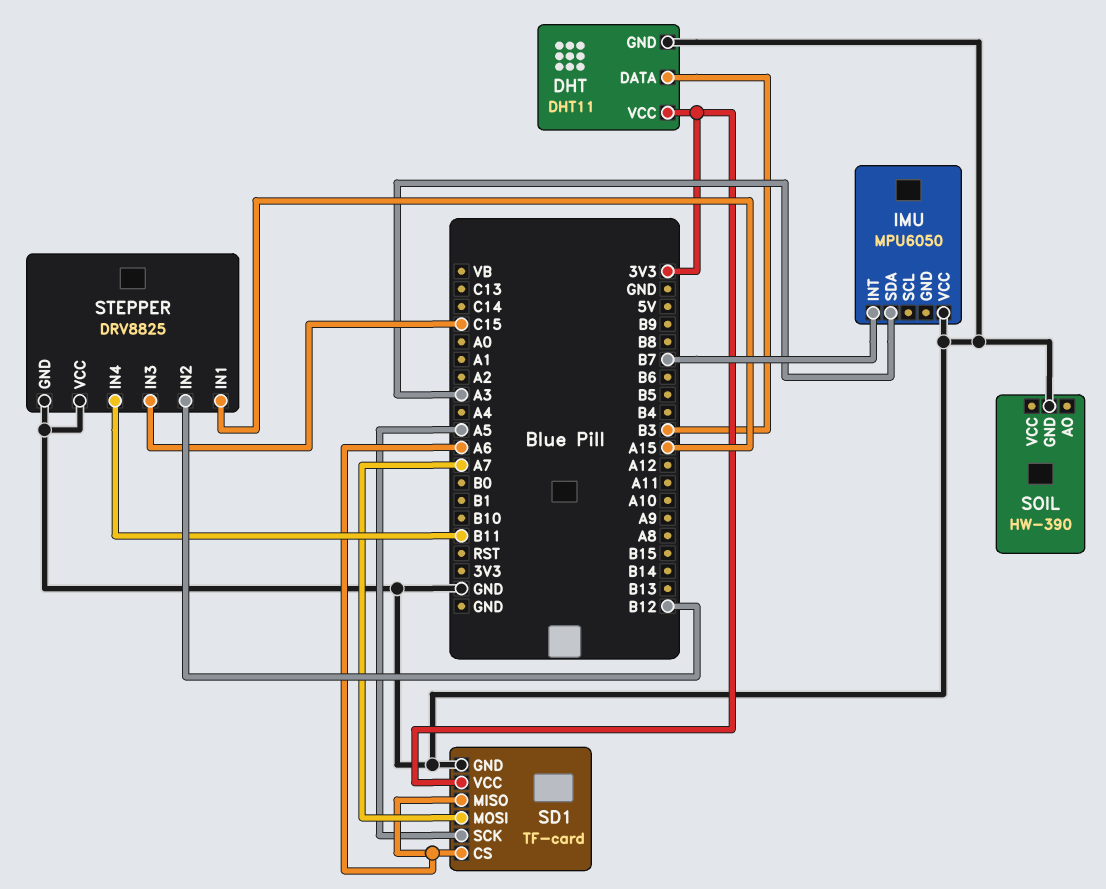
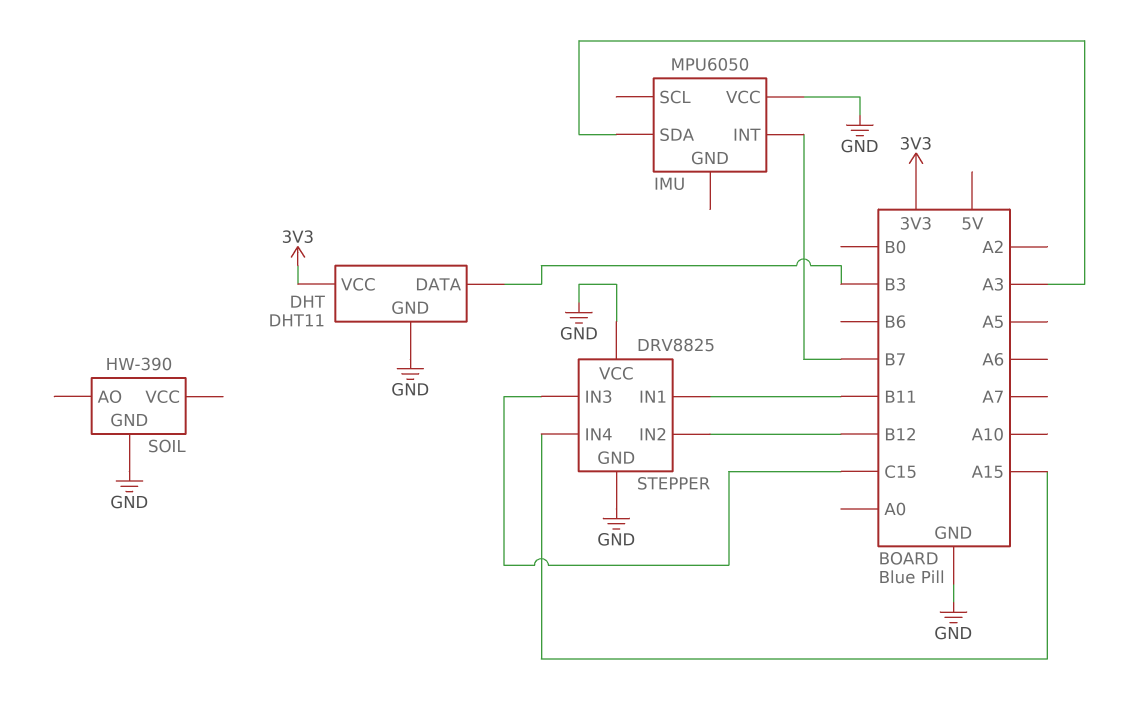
SD1: TF-card -> none
SD1 pin CS: A6 -> none
SD1 pin GND: GND -> none
SD1 pin MISO: A6 -> none
SD1 pin MOSI: A7 -> none
SD1 pin SCK: A5 -> none
SD1 pin VCC: 3V3 -> none
STEPPER pin IN1: A15 -> B11
STEPPER pin IN4: B11 -> A15

